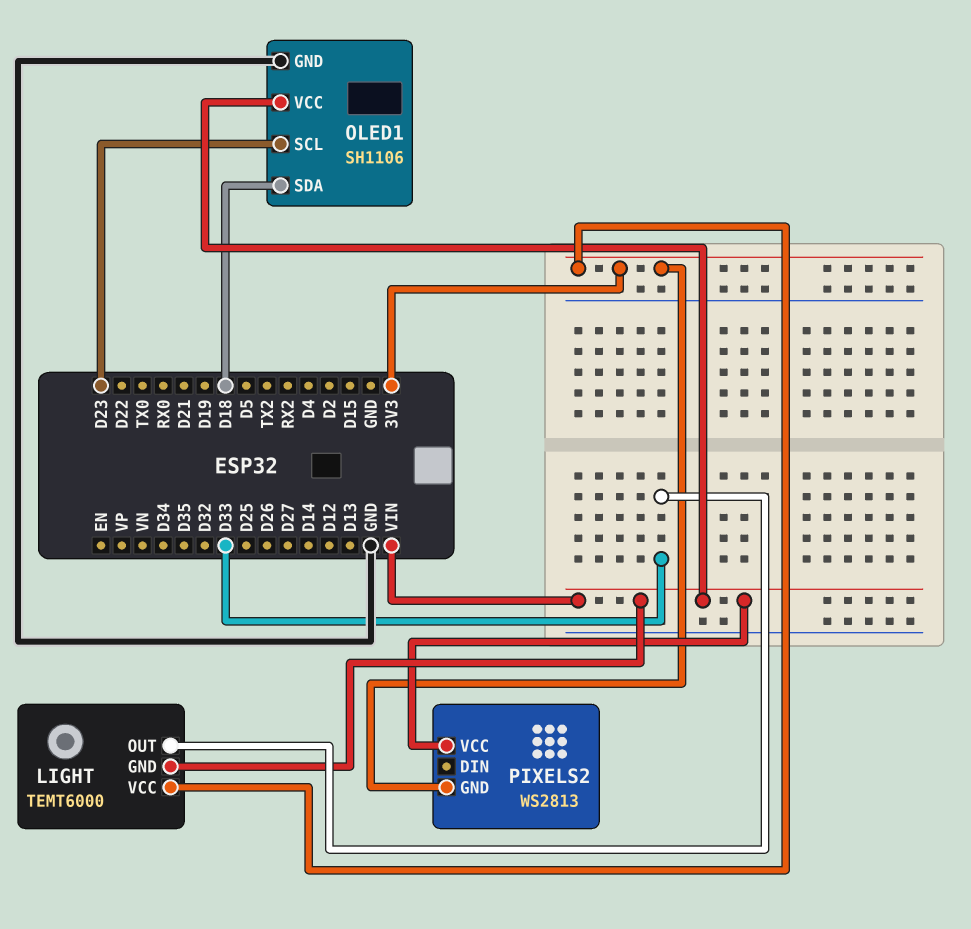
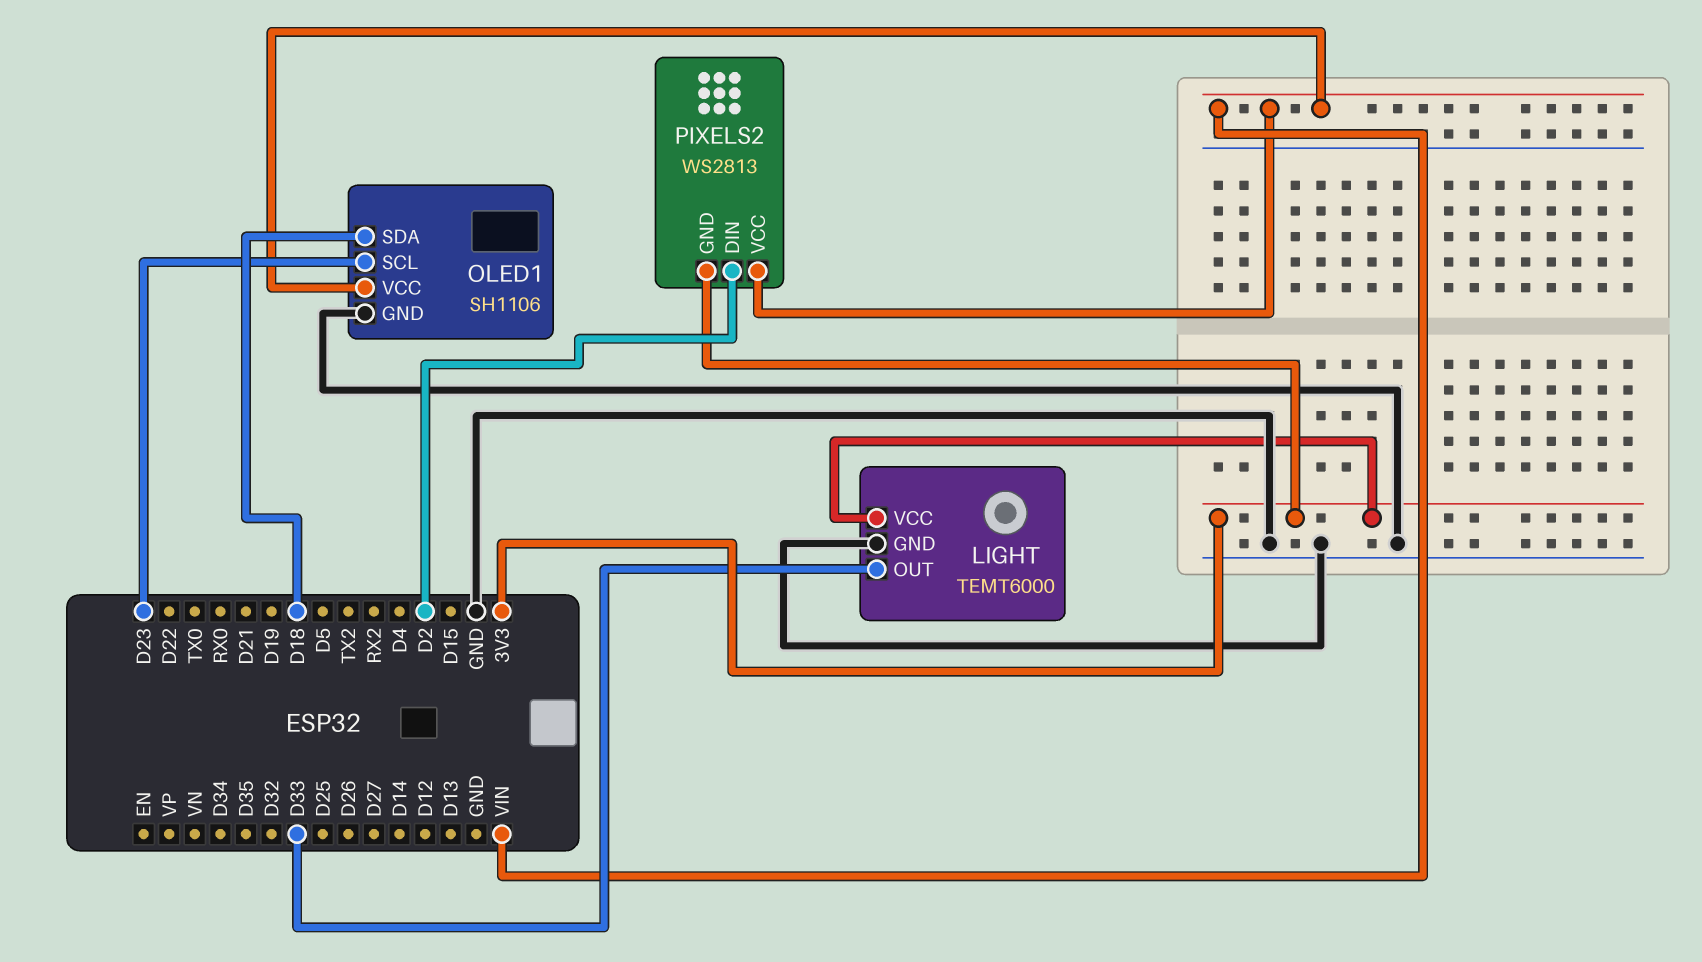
LIGHT pin GND: VIN -> GND
PIXELS2 pin DIN: none -> D2

